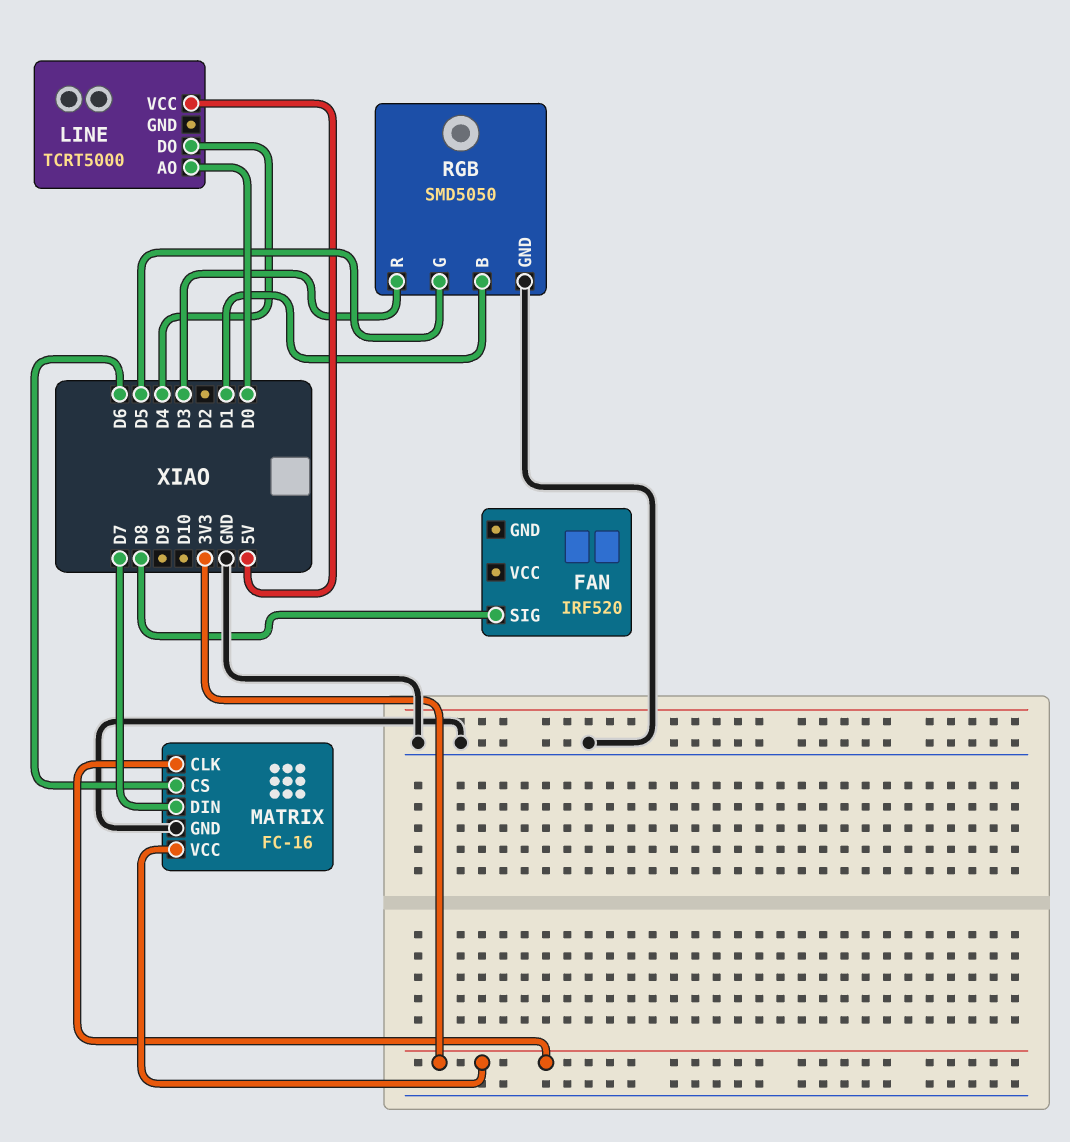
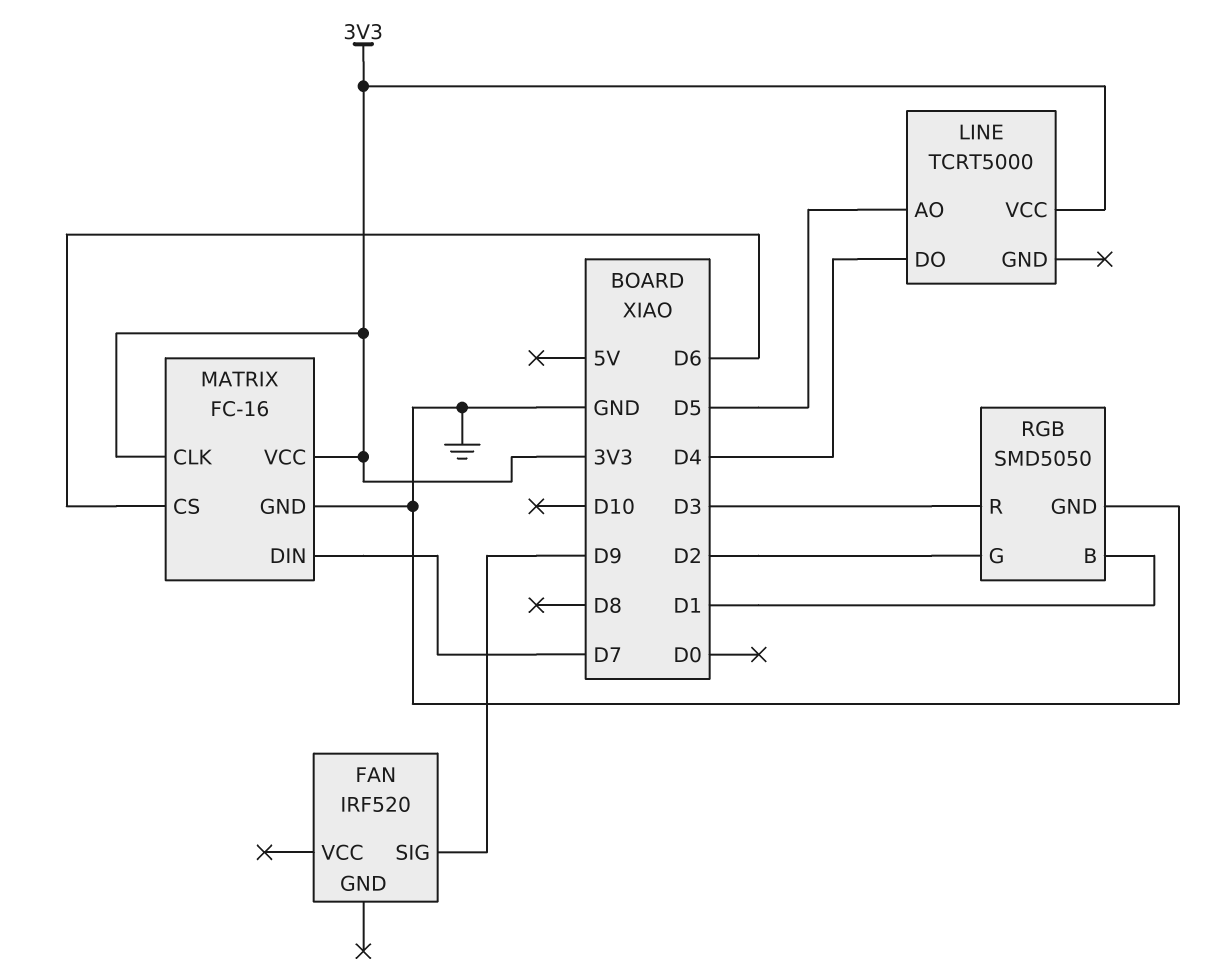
FAN pin SIG: D8 -> D9
LINE pin AO: D0 -> D5
LINE pin VCC: 5V -> 3V3
RGB pin G: D5 -> D2

